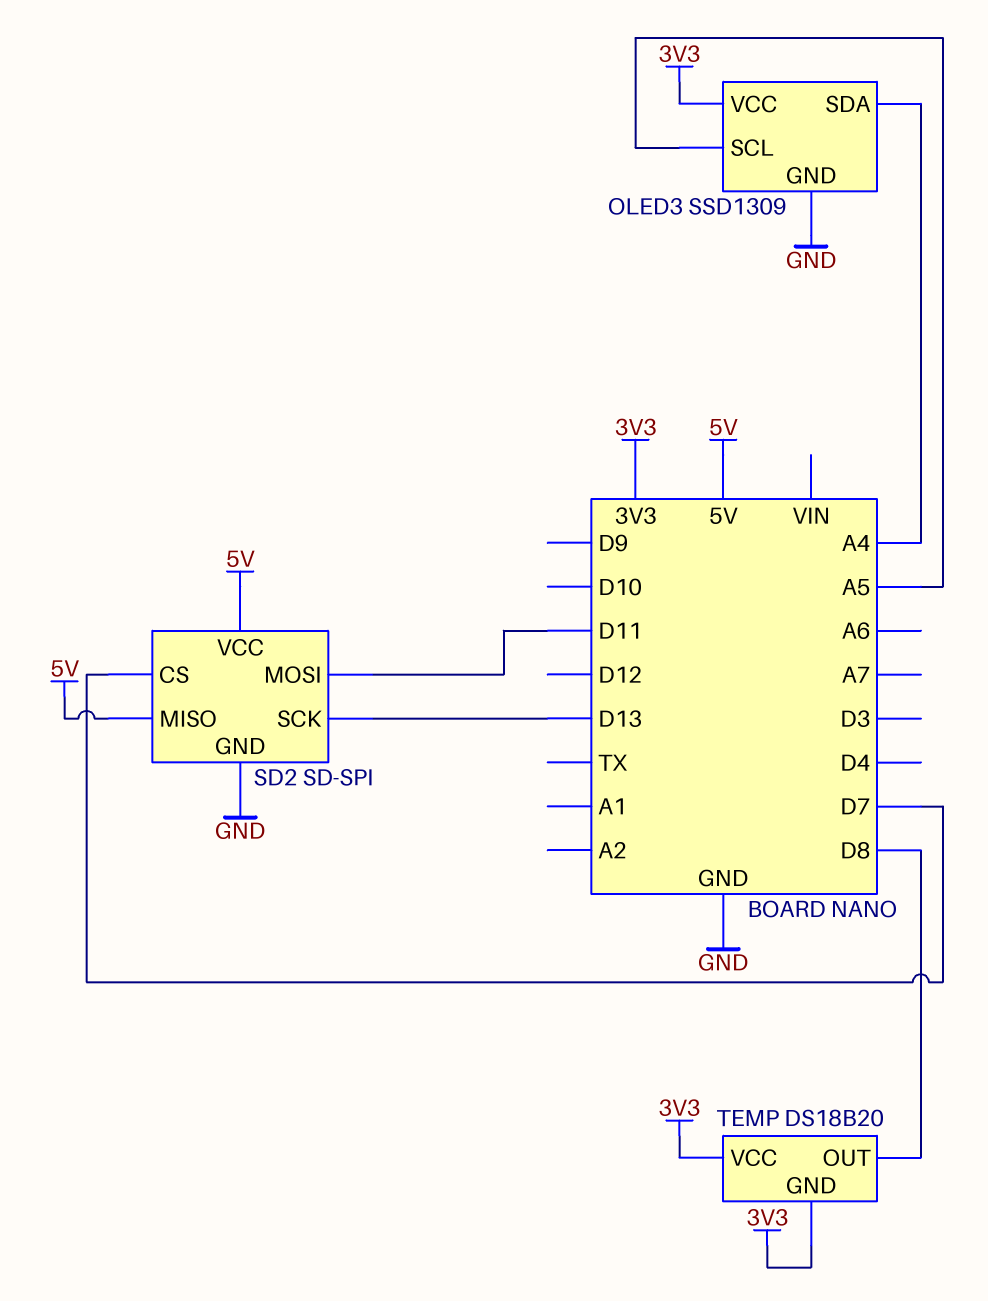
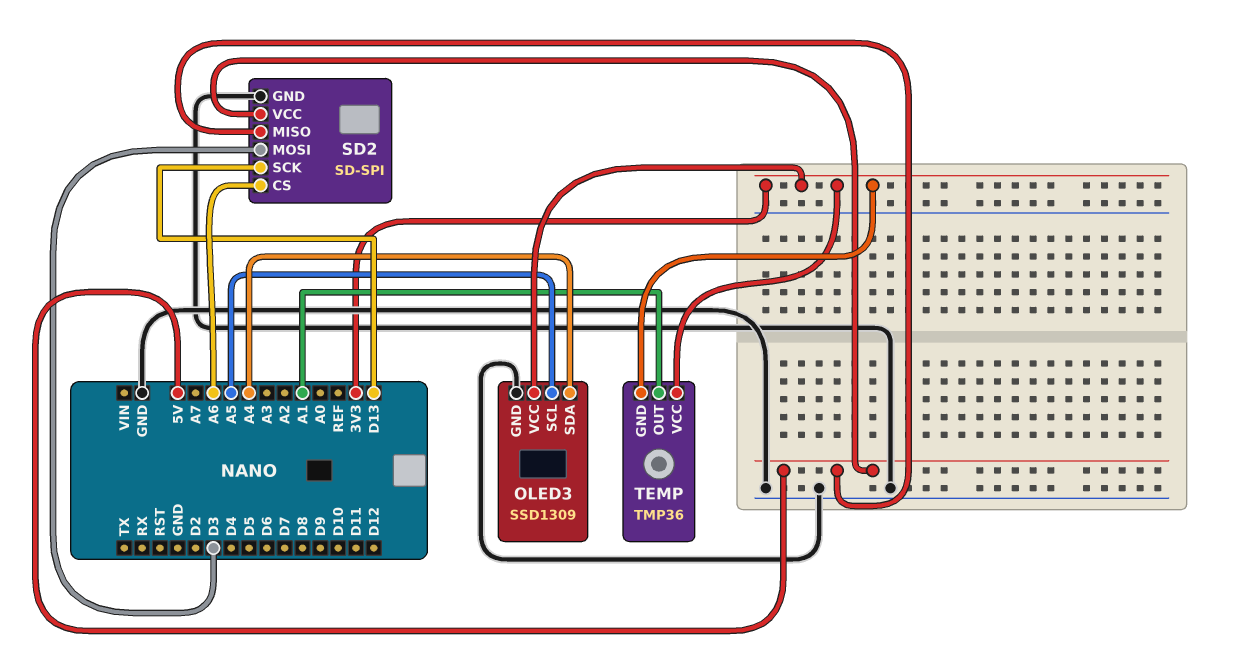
SD2 pin CS: D7 -> A6
SD2 pin MOSI: D11 -> D3
TEMP: DS18B20 -> TMP36
TEMP pin OUT: D8 -> A1

